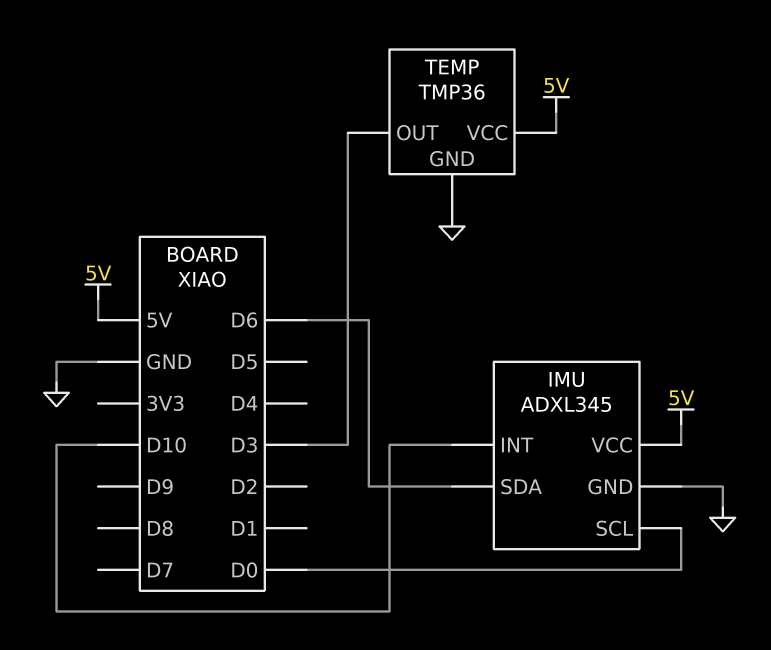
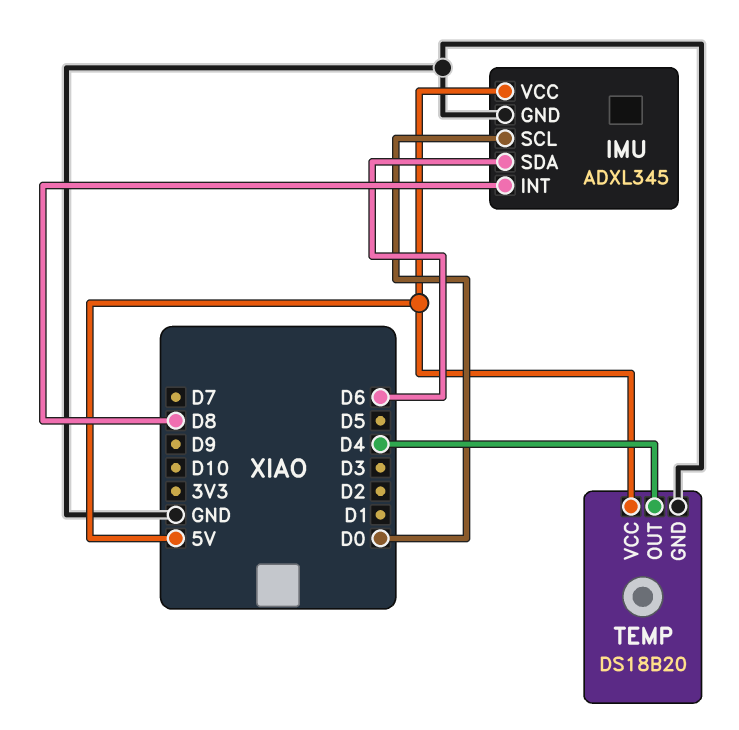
IMU pin INT: D10 -> D8
TEMP: TMP36 -> DS18B20
TEMP pin OUT: D3 -> D4

